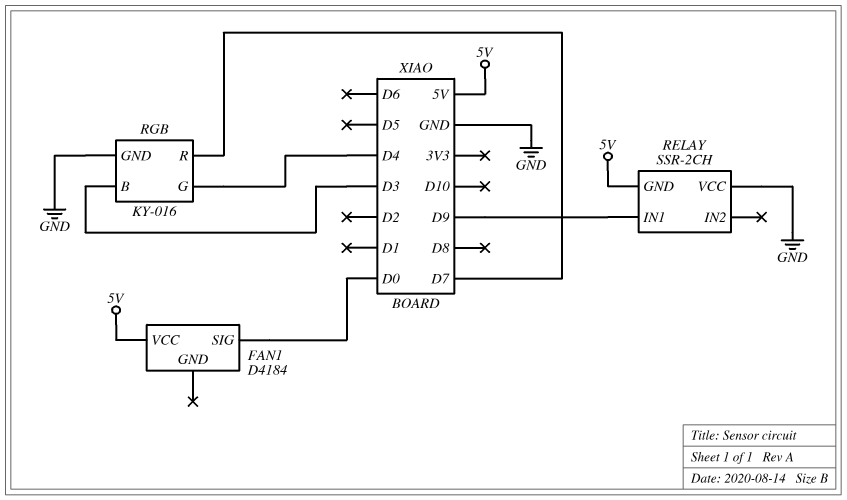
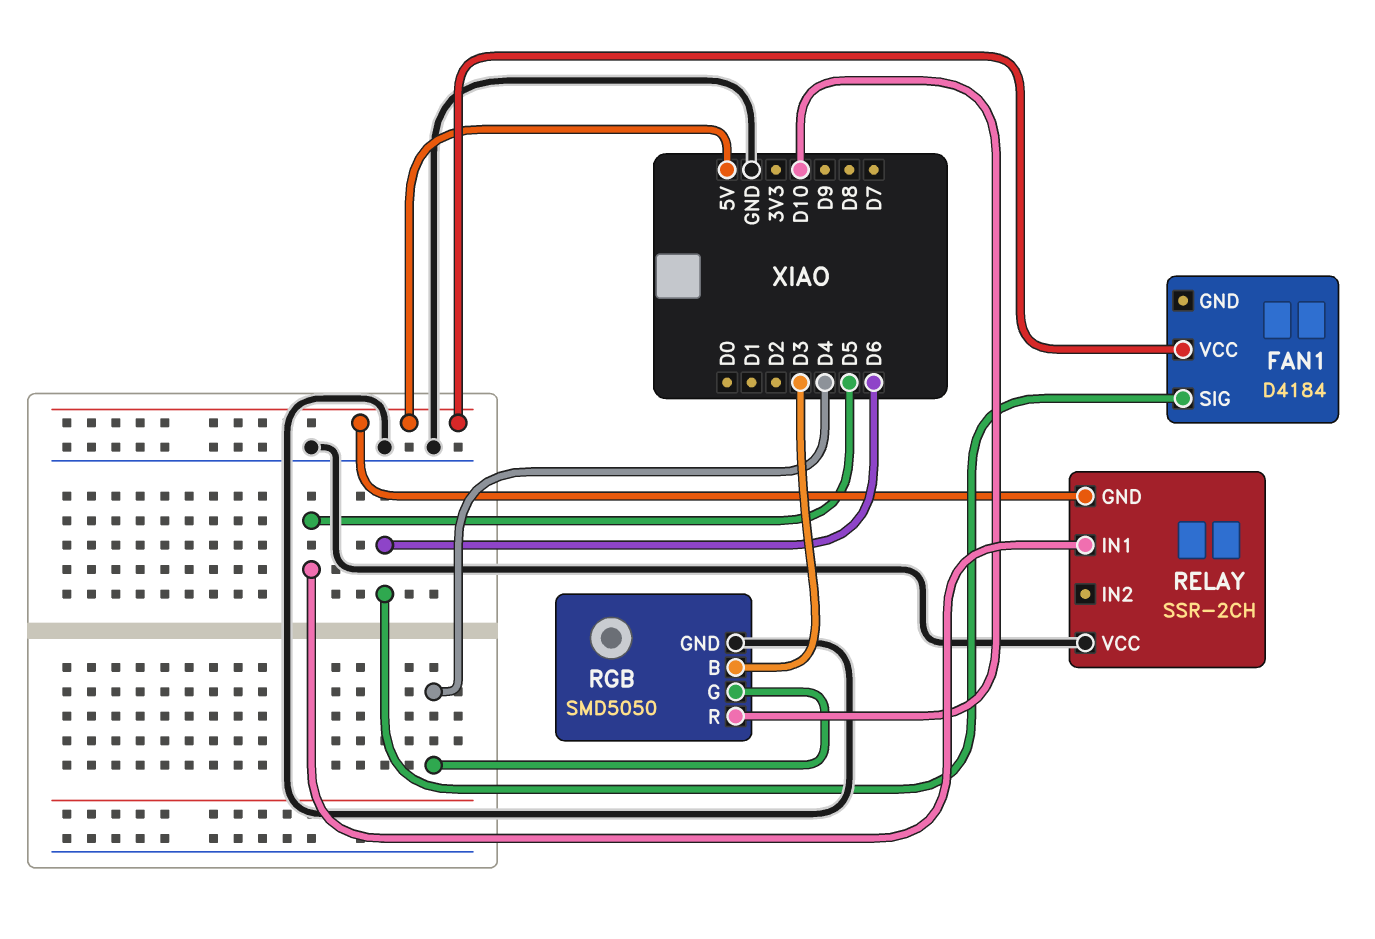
FAN1 pin SIG: D0 -> D6
RELAY pin IN1: D9 -> D5
RGB: KY-016 -> SMD5050
RGB pin R: D7 -> D10

